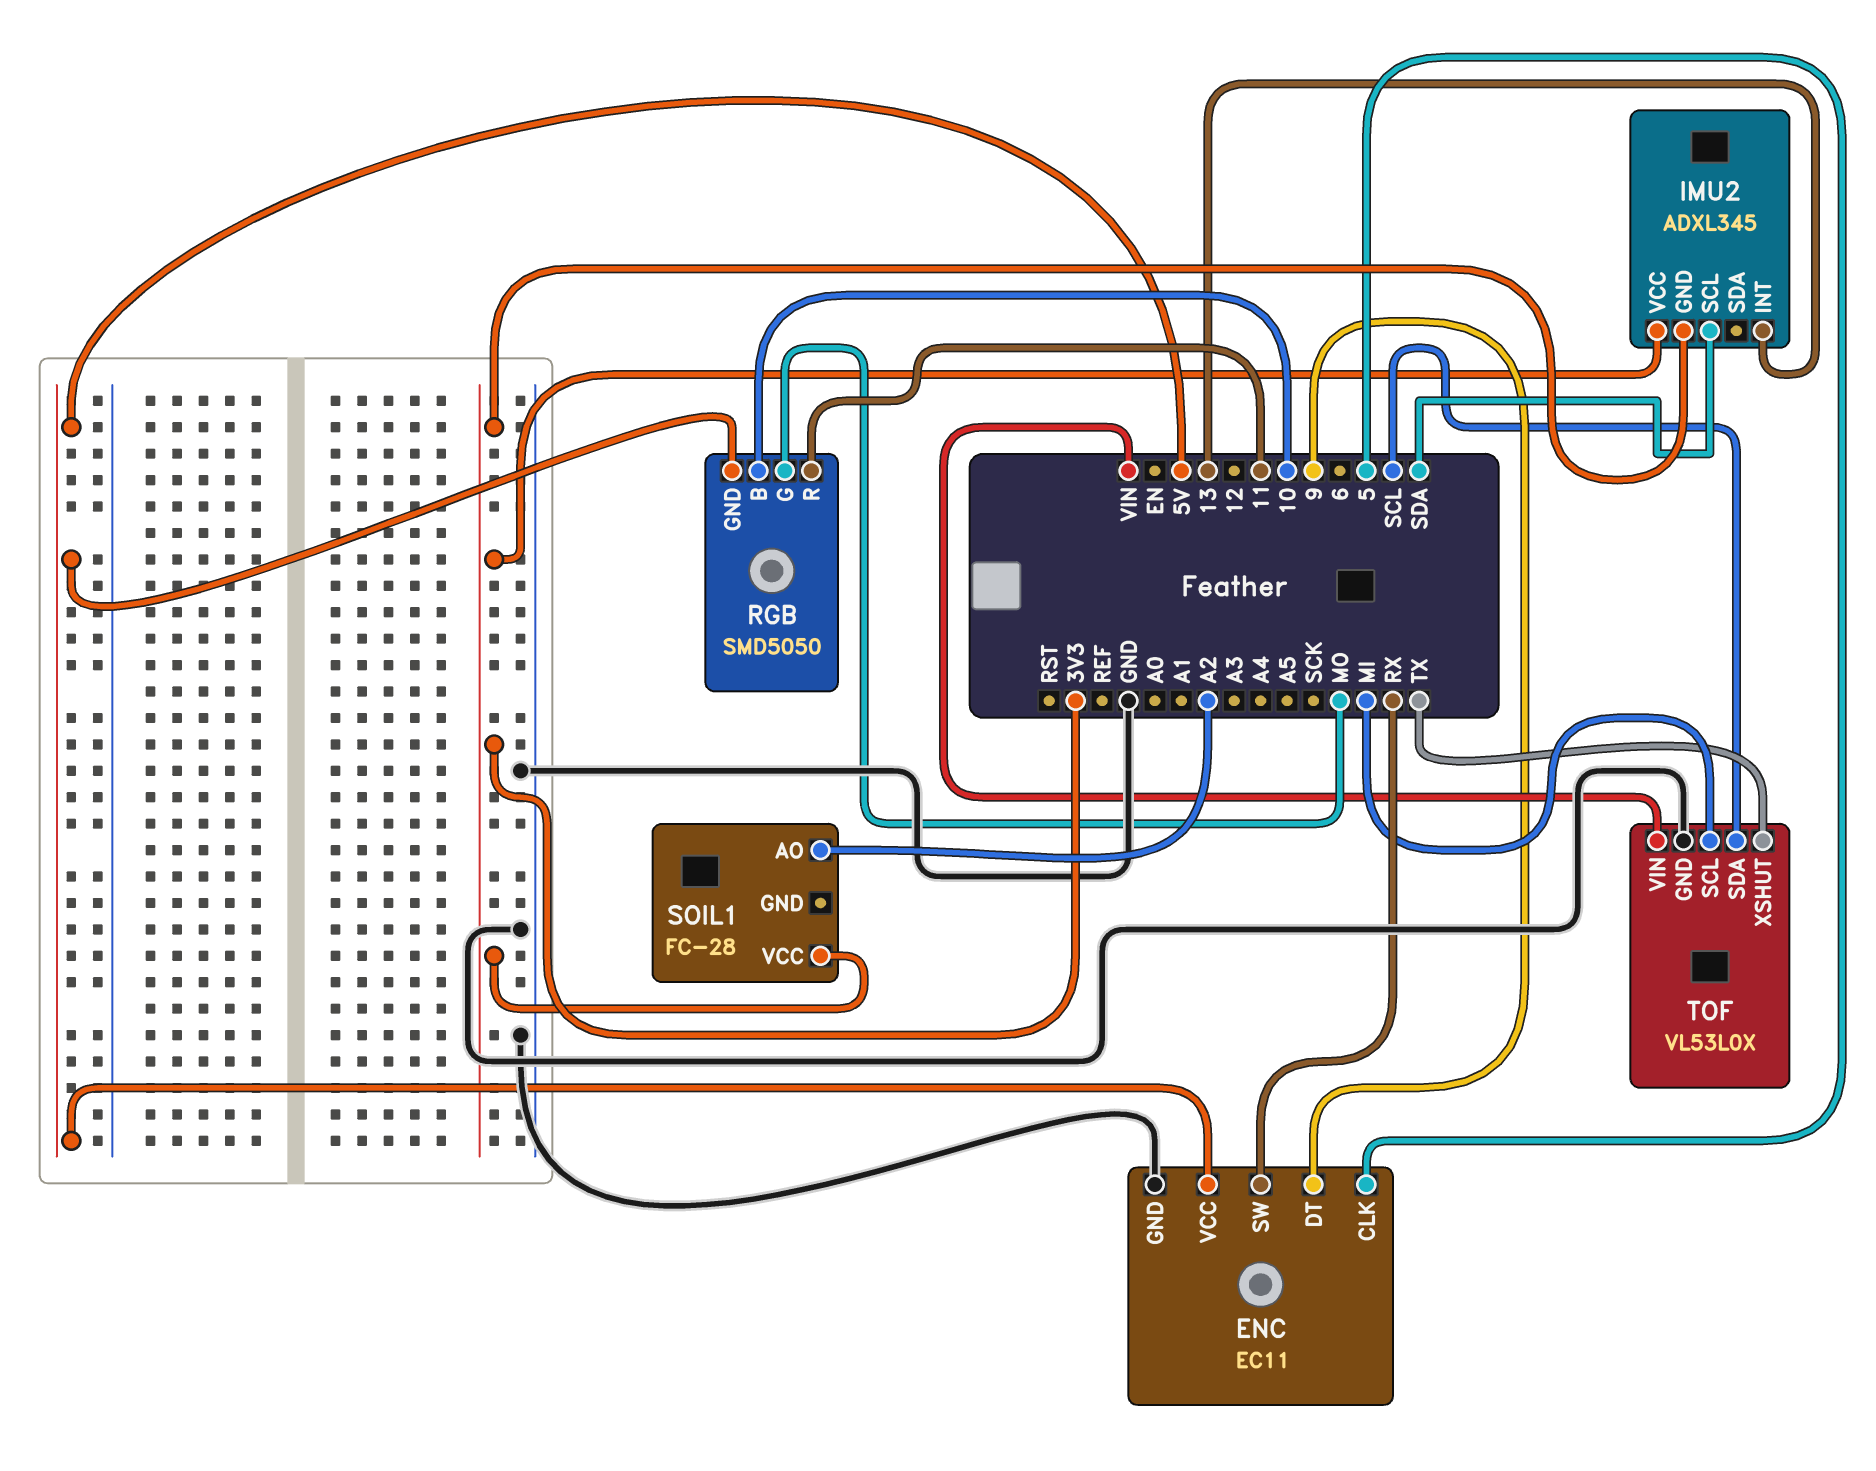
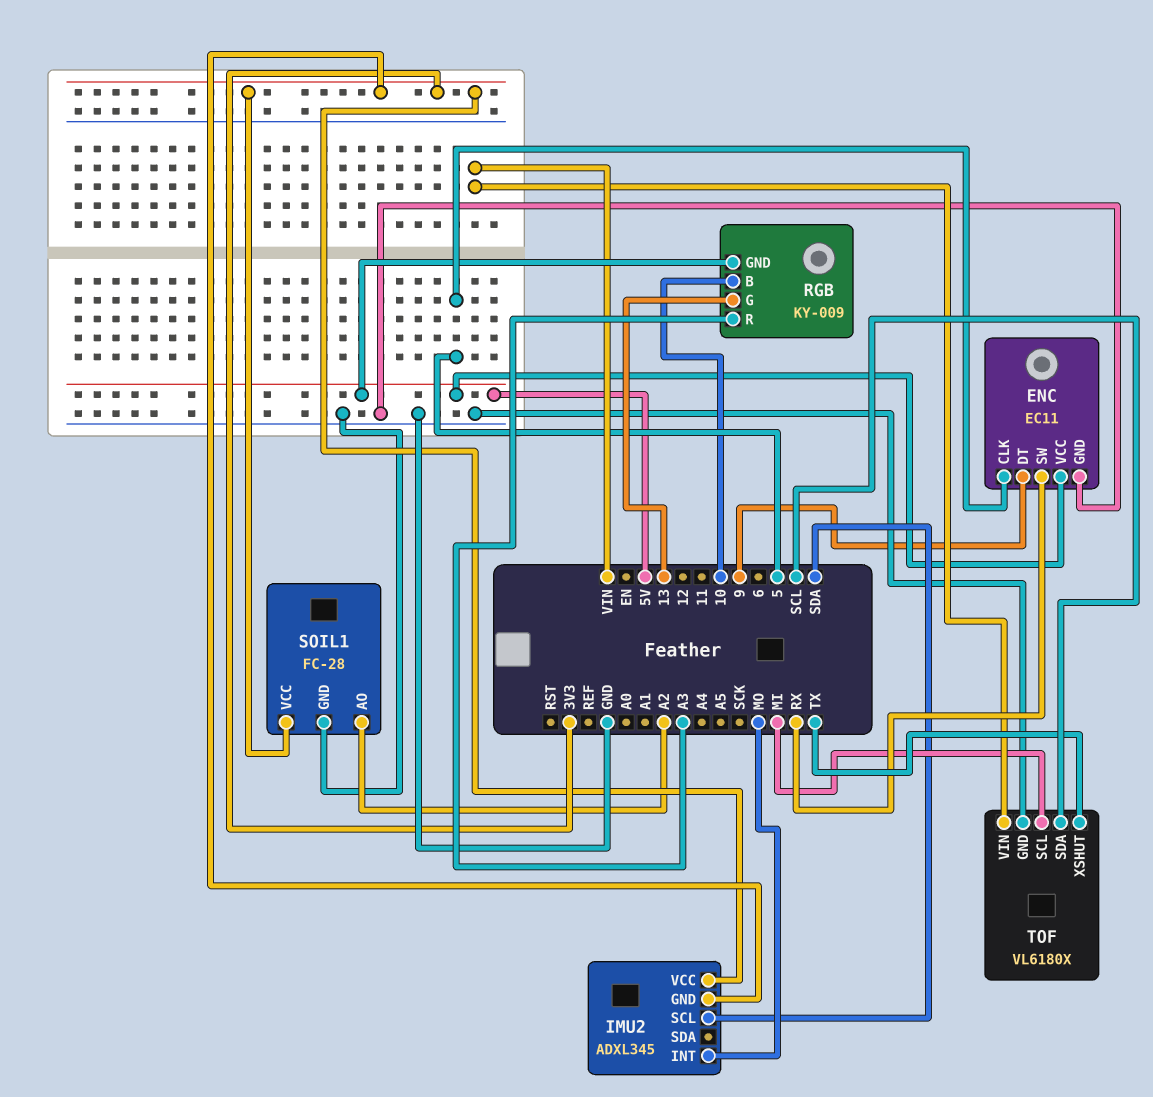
IMU2 pin INT: 13 -> MO
RGB: SMD5050 -> KY-009
RGB pin G: MO -> 13
RGB pin R: 11 -> A3
SOIL1 pin GND: none -> GND
TOF: VL53L0X -> VL6180X

